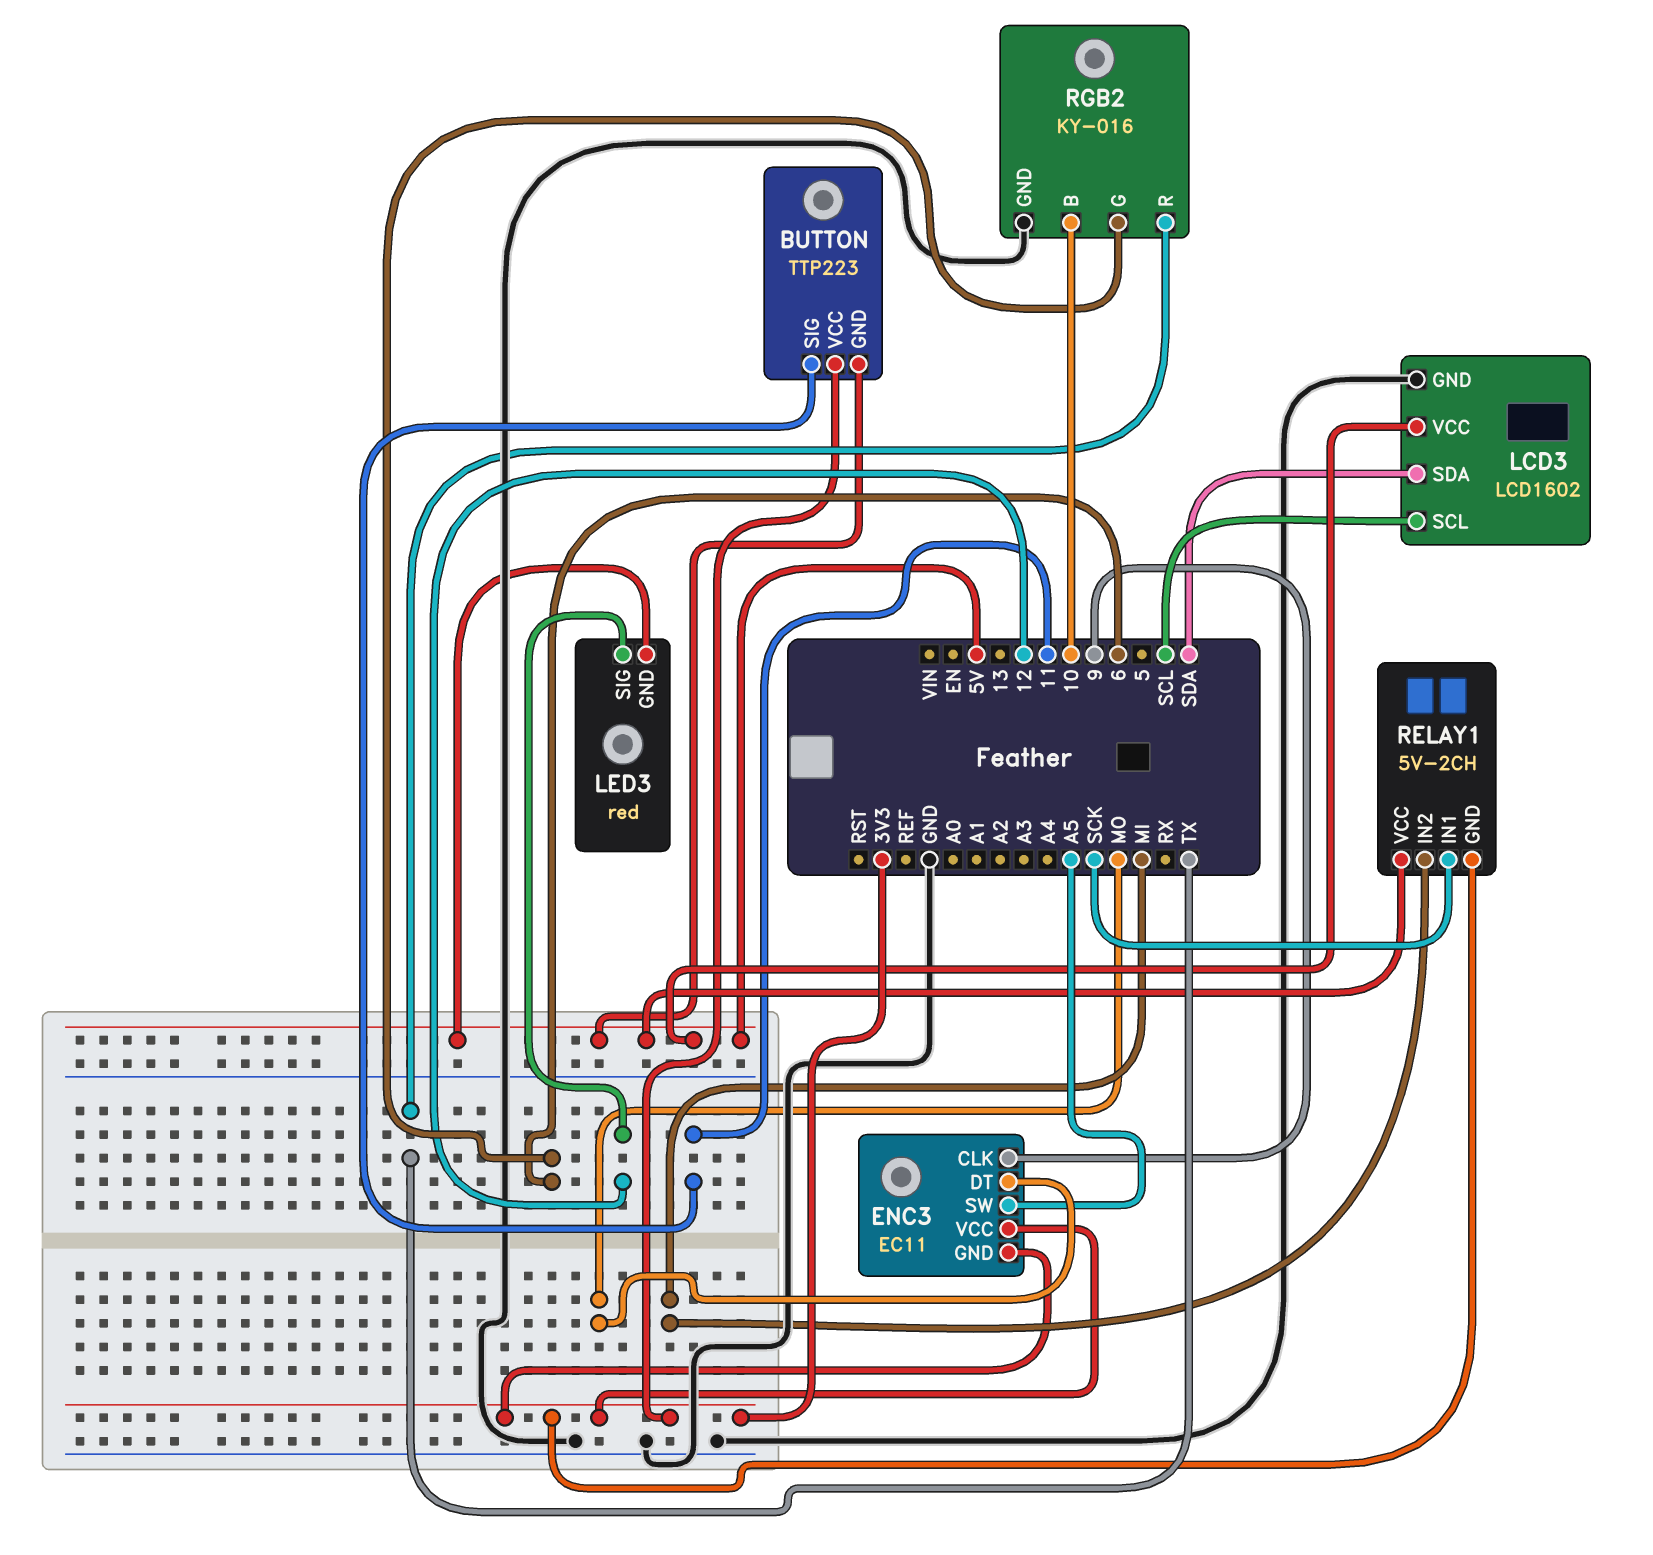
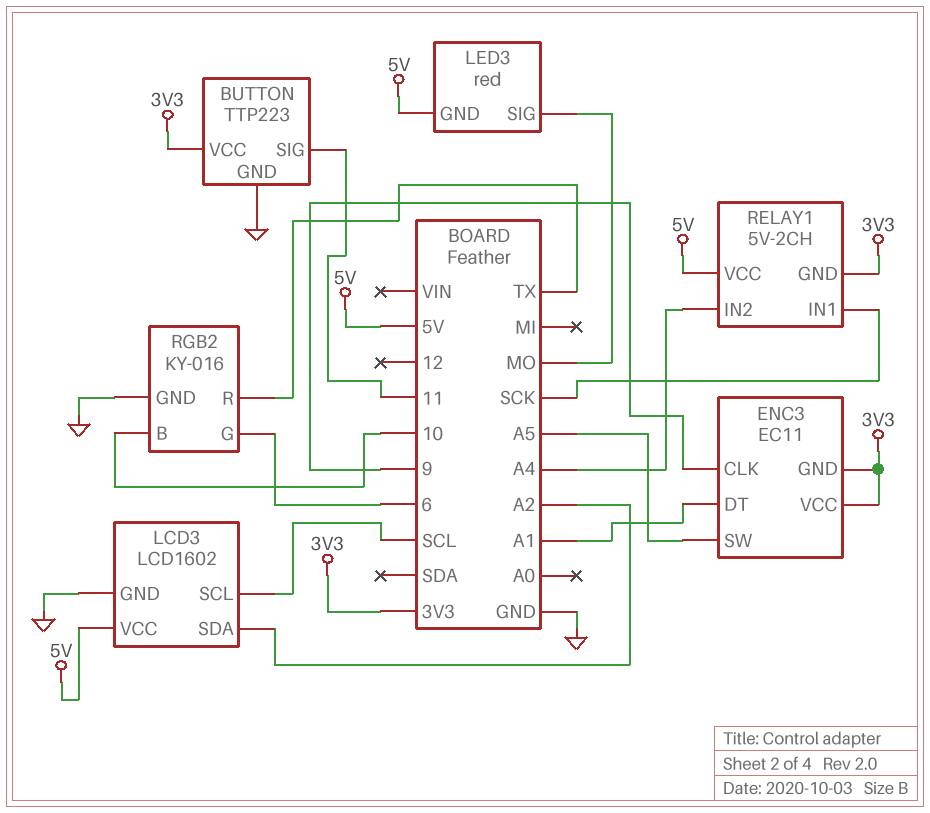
BUTTON pin GND: 5V -> GND
ENC3 pin DT: MO -> A1
LCD3 pin SDA: SDA -> A2
LED3 pin SIG: 12 -> MO
RELAY1 pin IN2: MI -> A4

